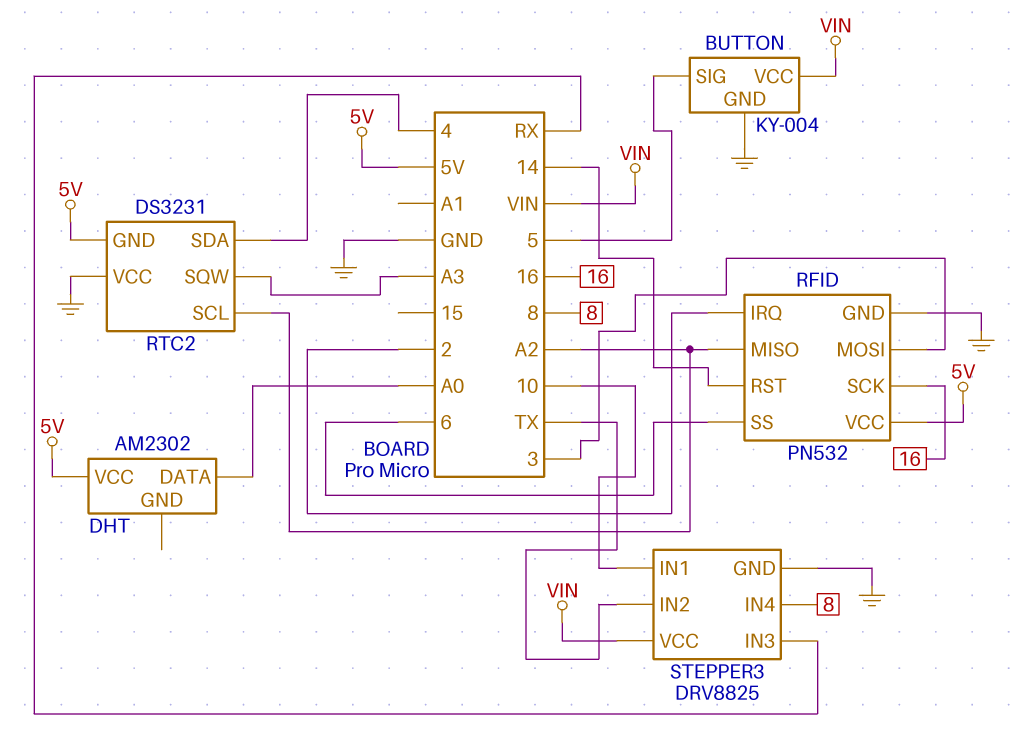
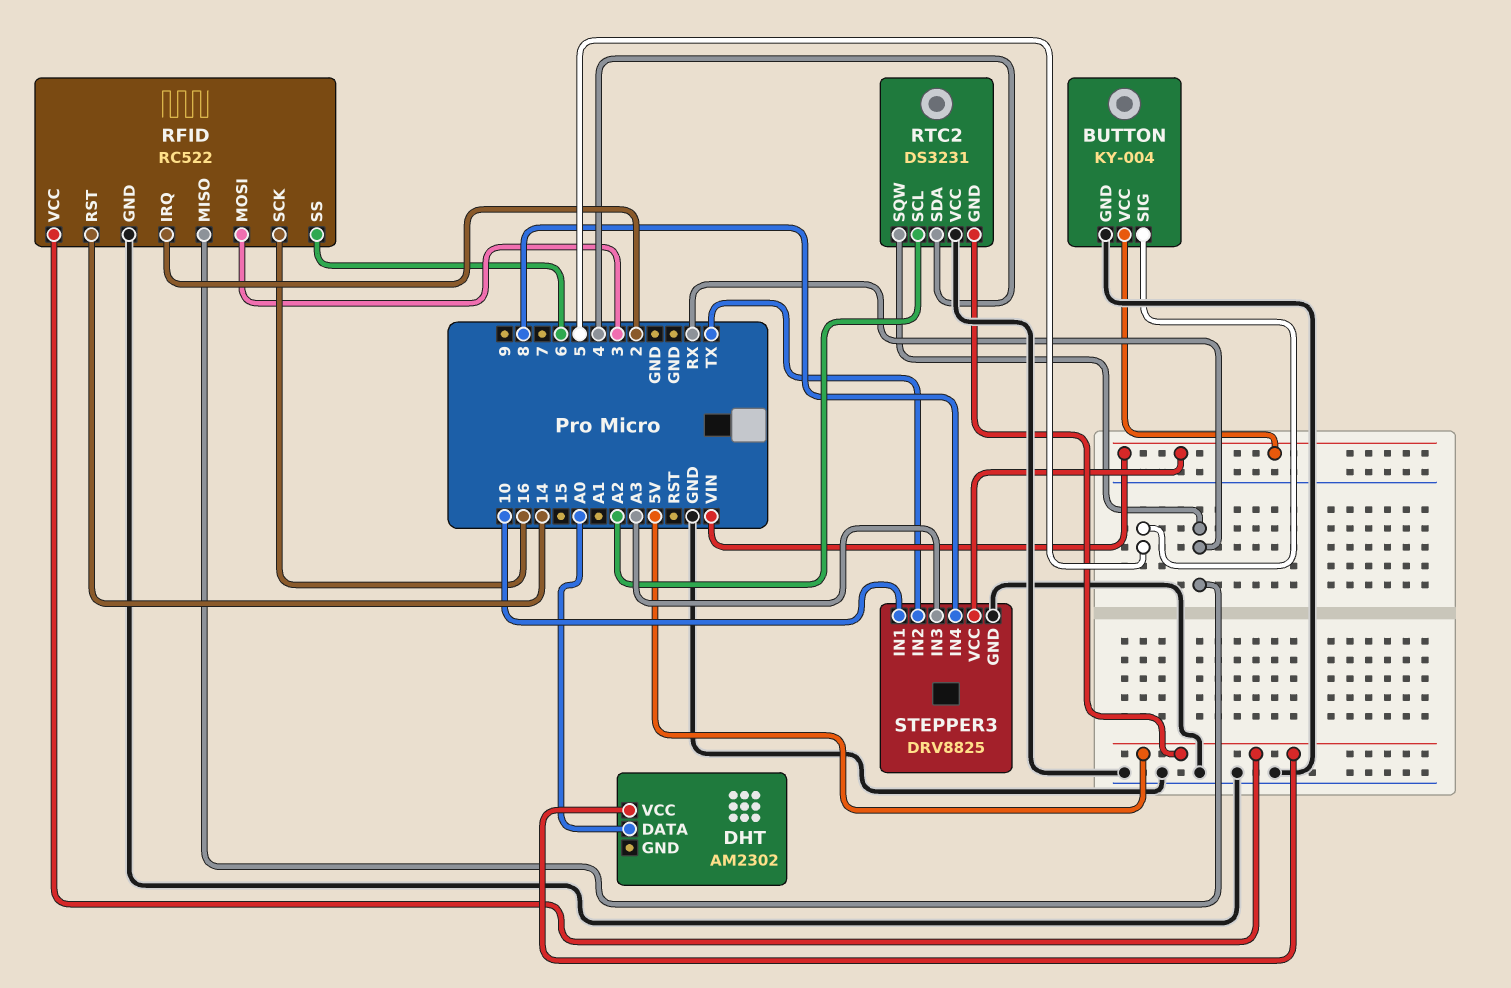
RFID: PN532 -> RC522
RFID pin MISO: A2 -> RX
RTC2 pin SQW: A3 -> RX
STEPPER3 pin IN3: RX -> A3

